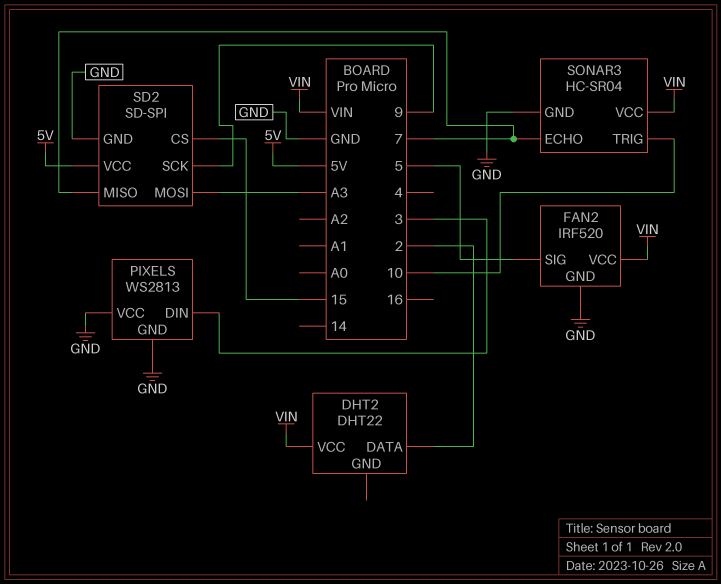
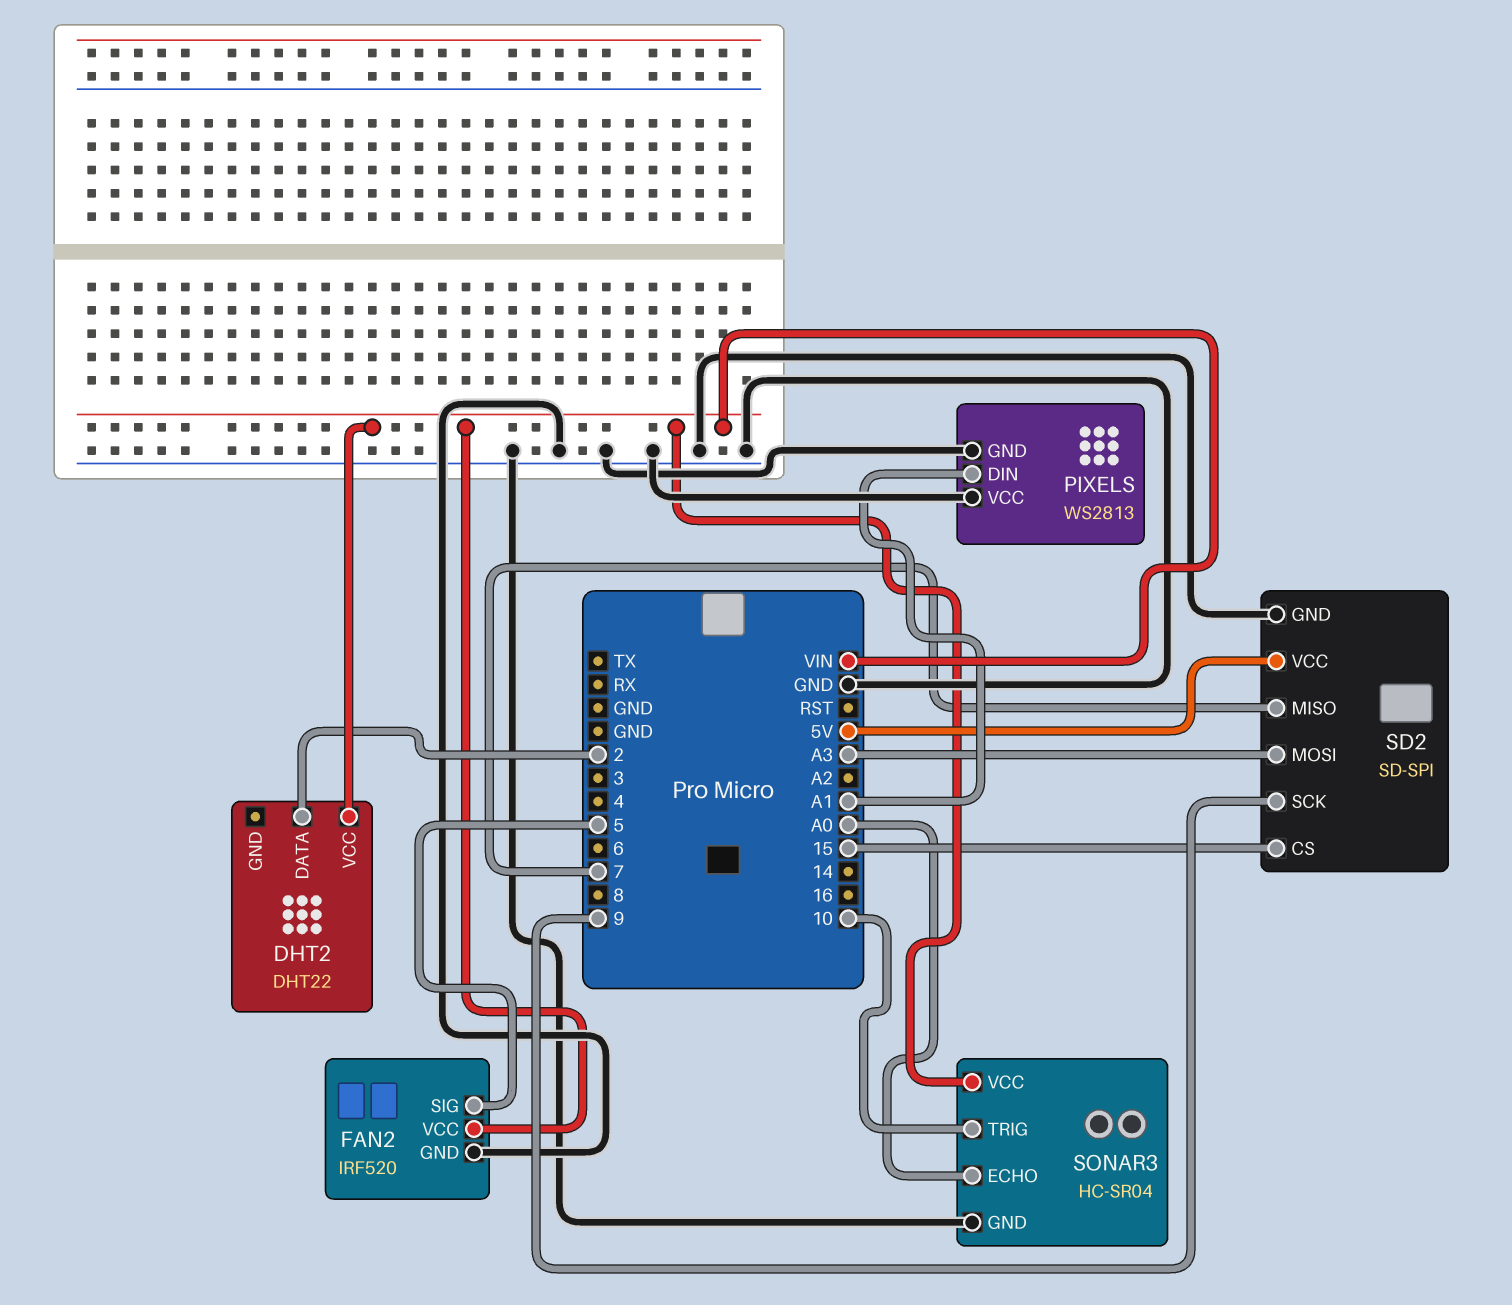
PIXELS pin DIN: 3 -> A1
SONAR3 pin ECHO: 7 -> A0

